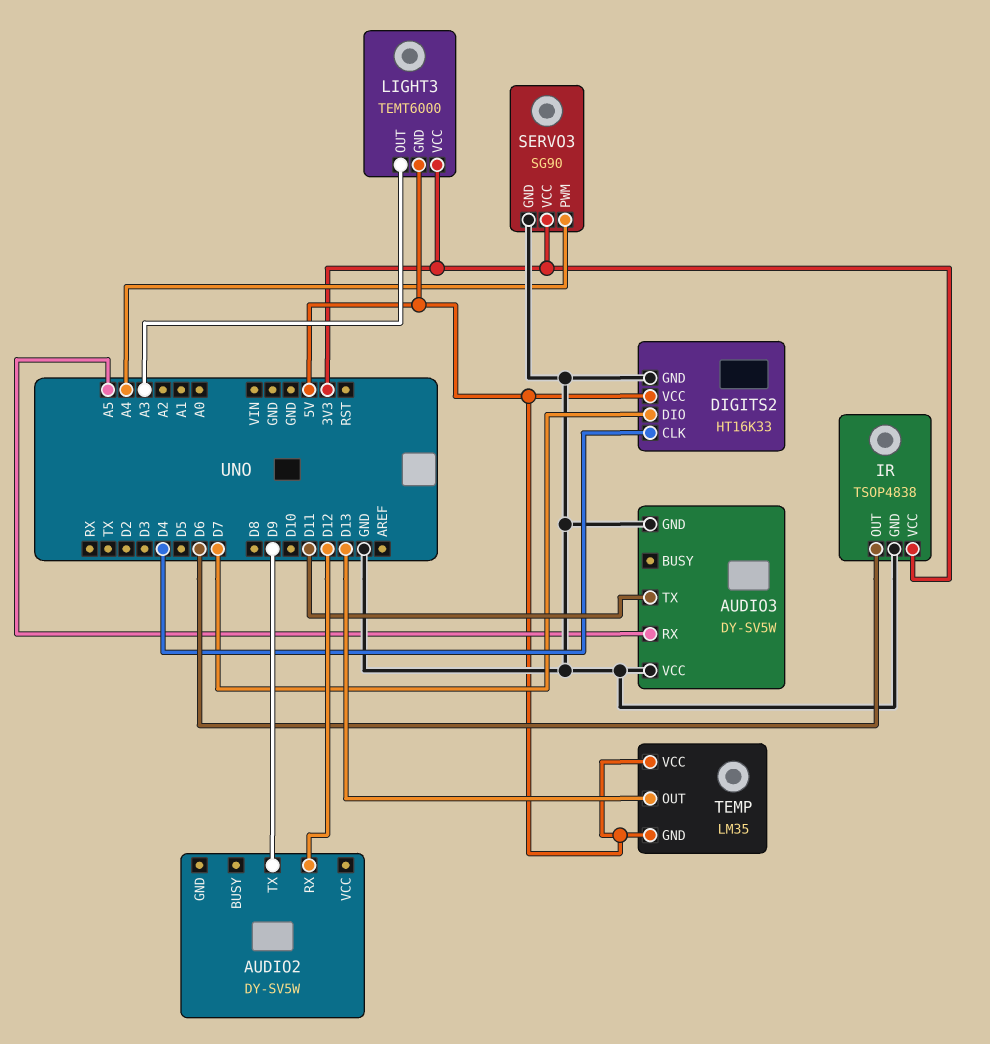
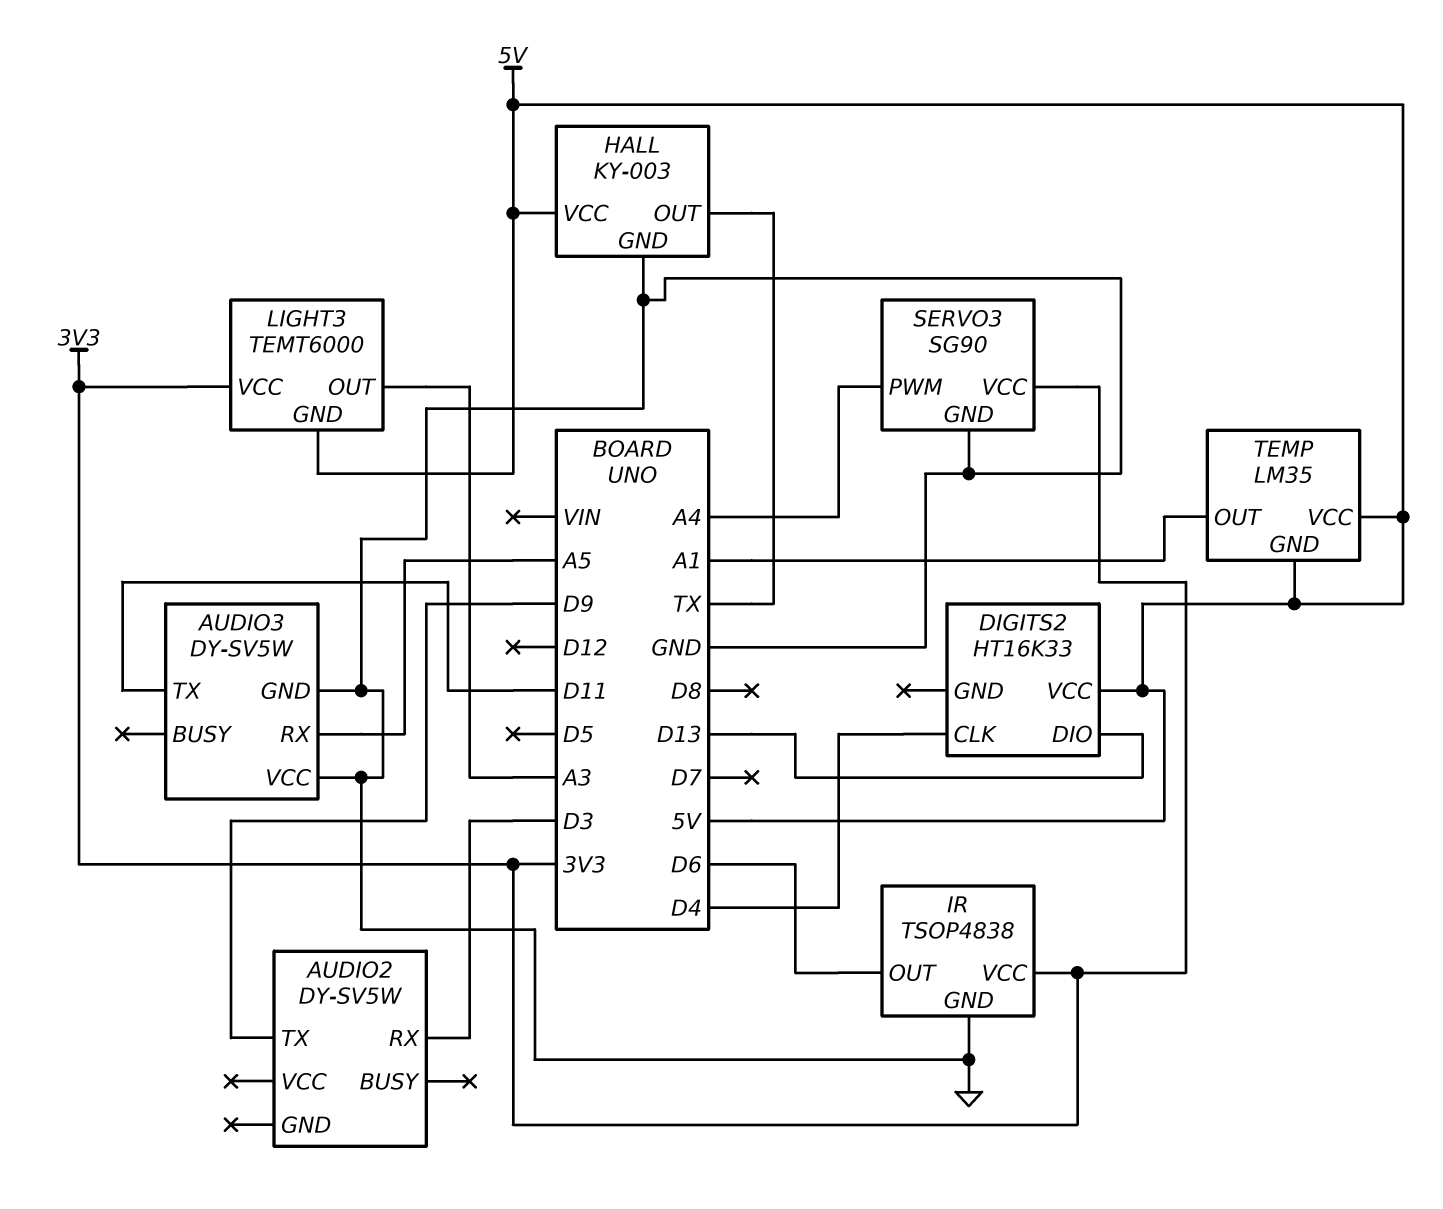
AUDIO2 pin RX: D12 -> D3
DIGITS2 pin DIO: D7 -> D13
DIGITS2 pin GND: GND -> none
HALL: none -> KY-003
HALL pin GND: none -> GND
HALL pin OUT: none -> TX
HALL pin VCC: none -> 5V
TEMP pin OUT: D13 -> A1

